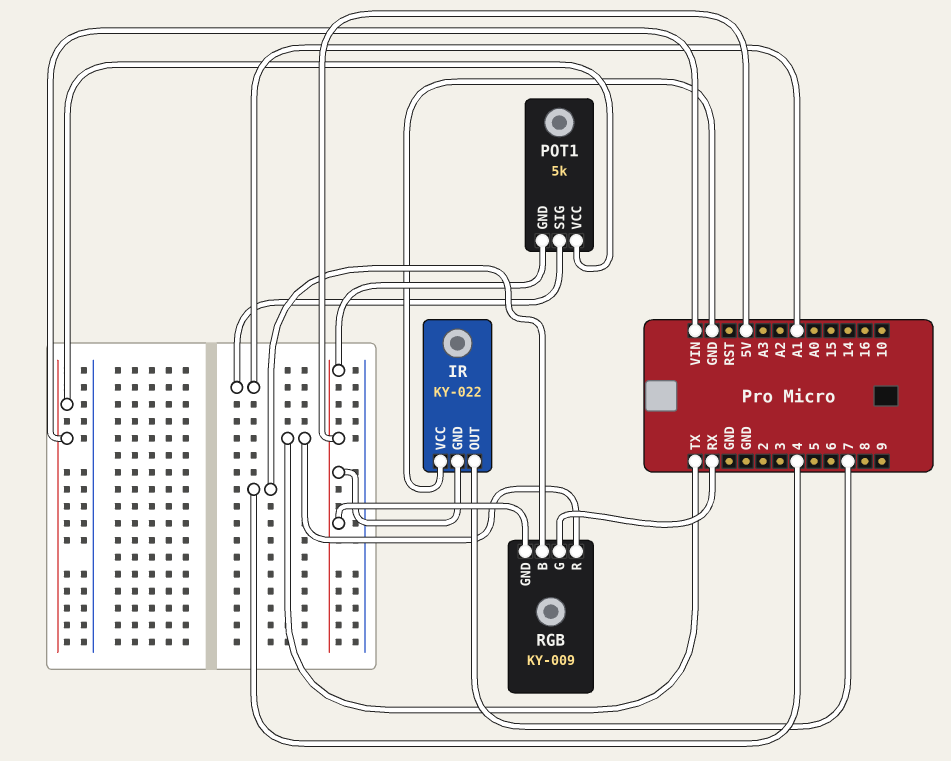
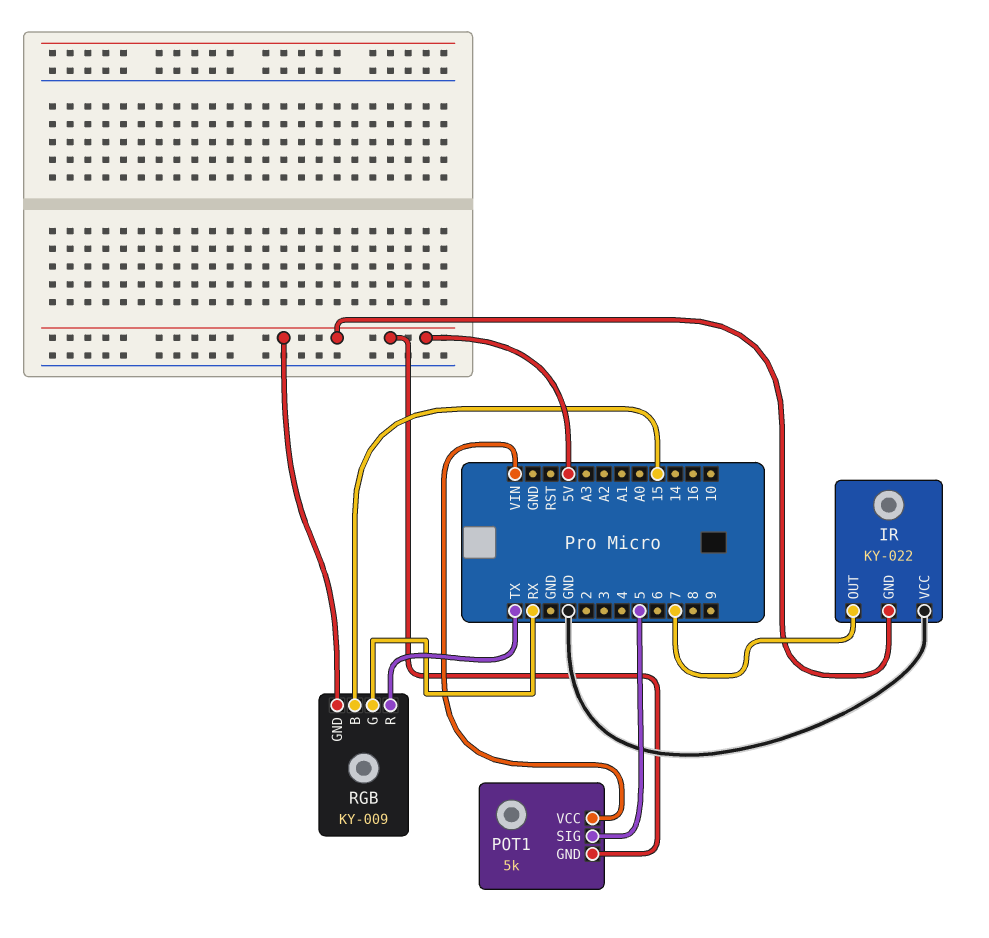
POT1 pin SIG: A1 -> 5
RGB pin B: 4 -> 15

